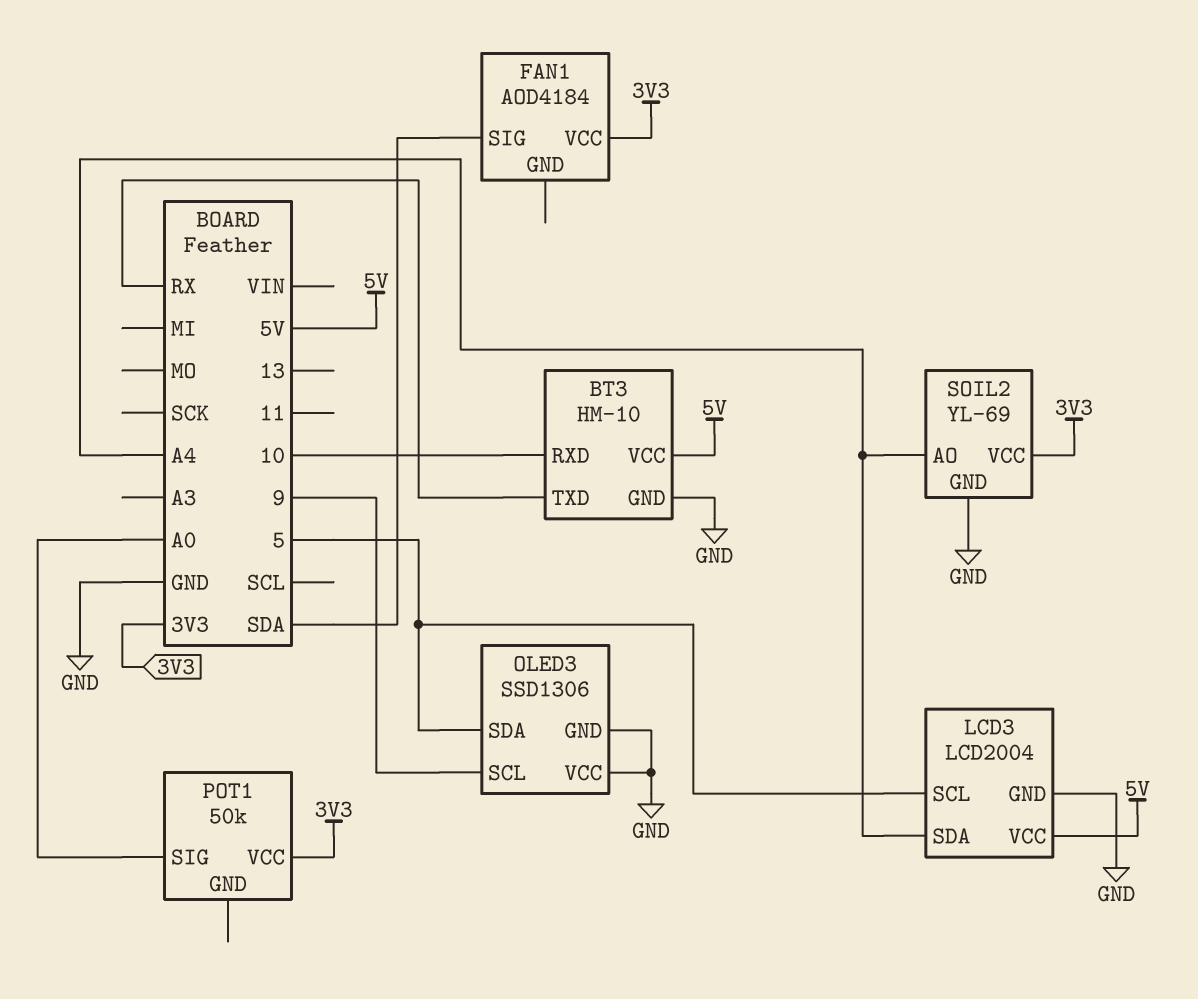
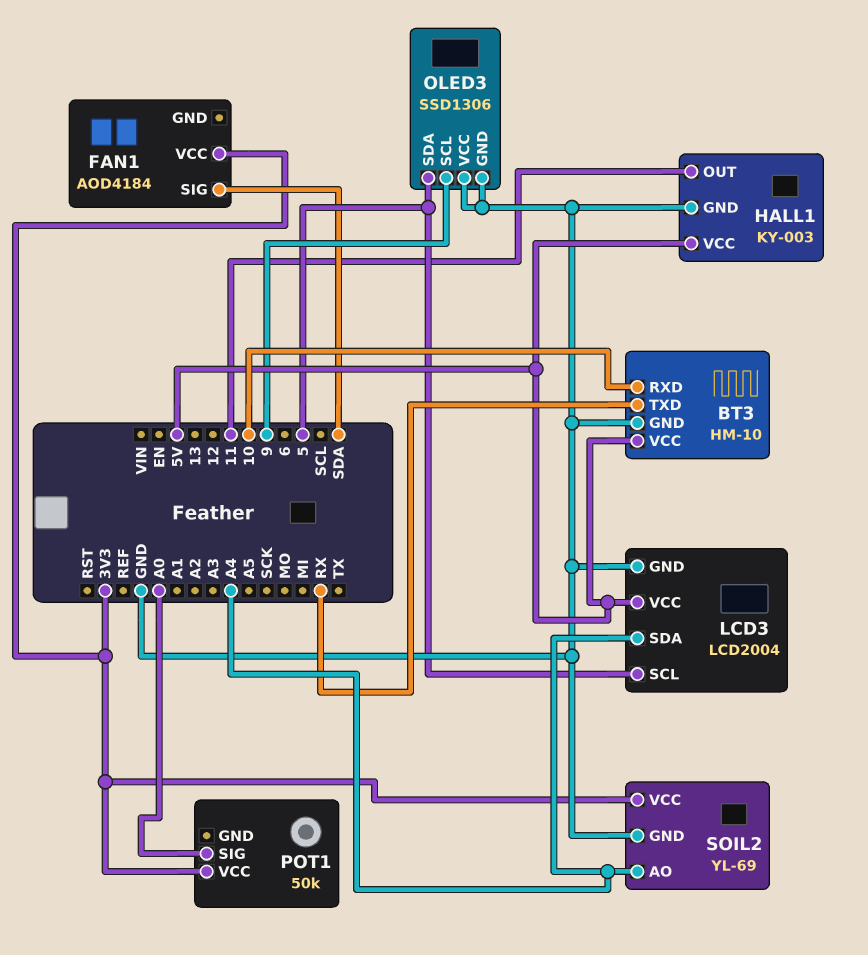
HALL1: none -> KY-003
HALL1 pin GND: none -> GND
HALL1 pin OUT: none -> 11
HALL1 pin VCC: none -> 5V

